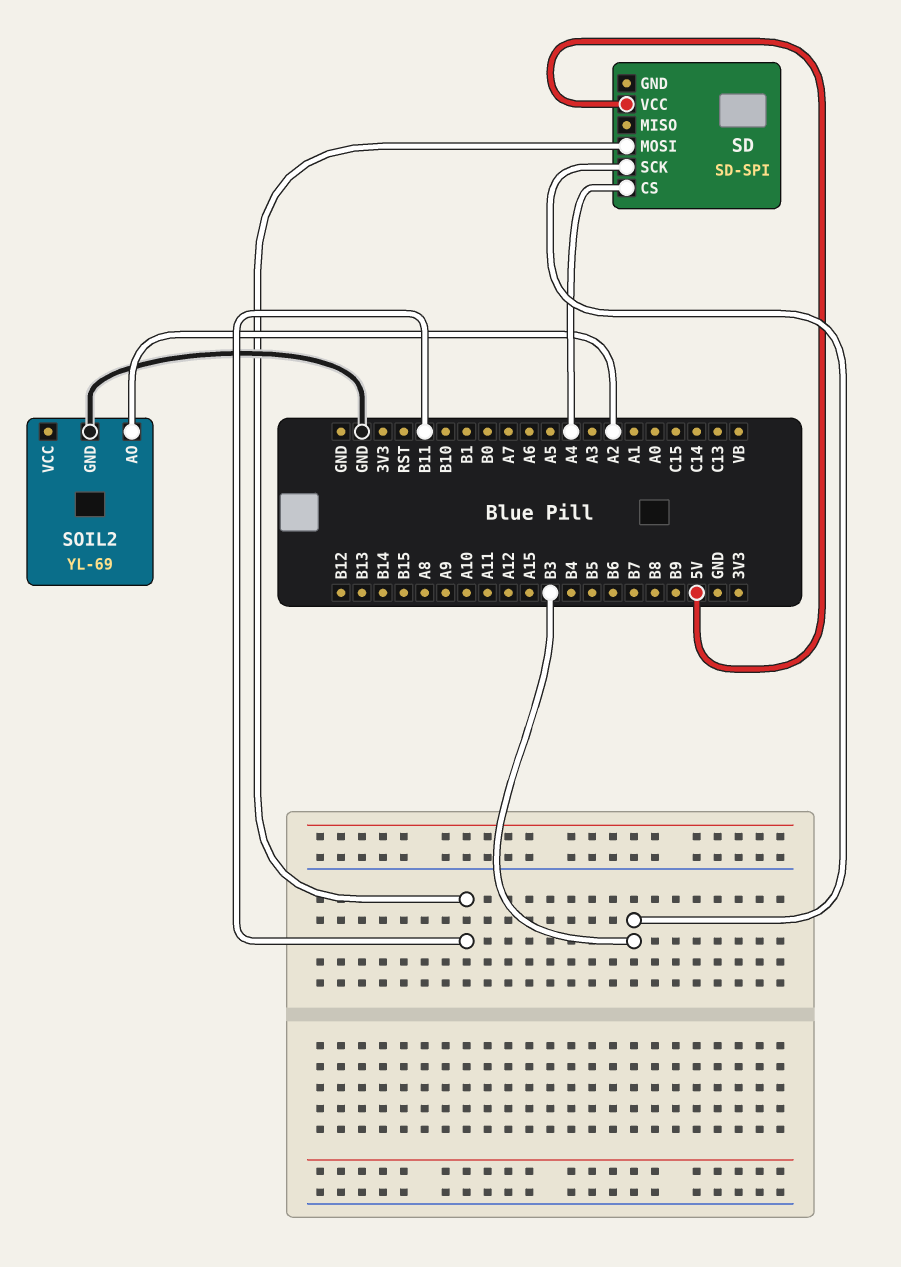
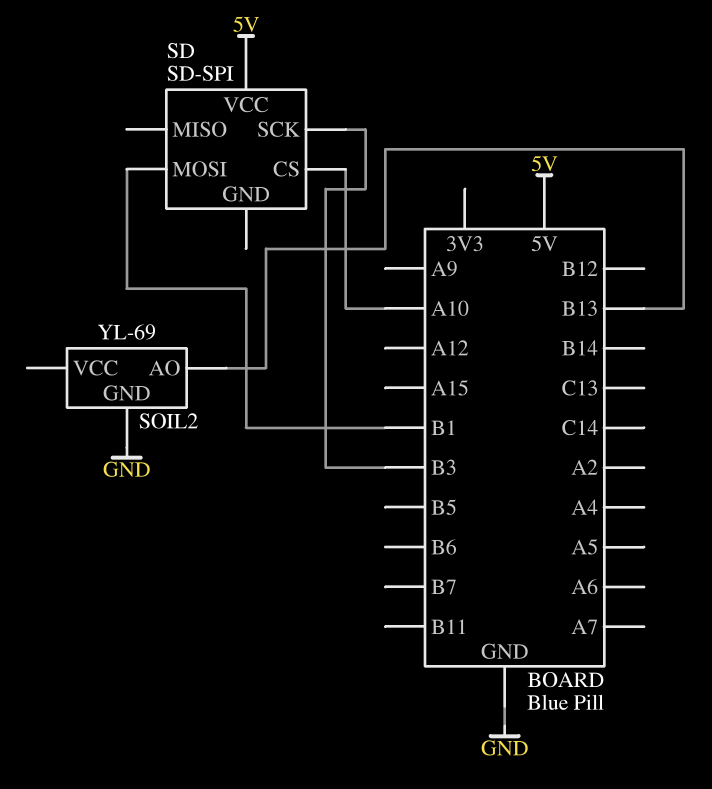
SD pin CS: A4 -> A10
SD pin MOSI: B11 -> B1
SOIL2 pin AO: A2 -> B13

